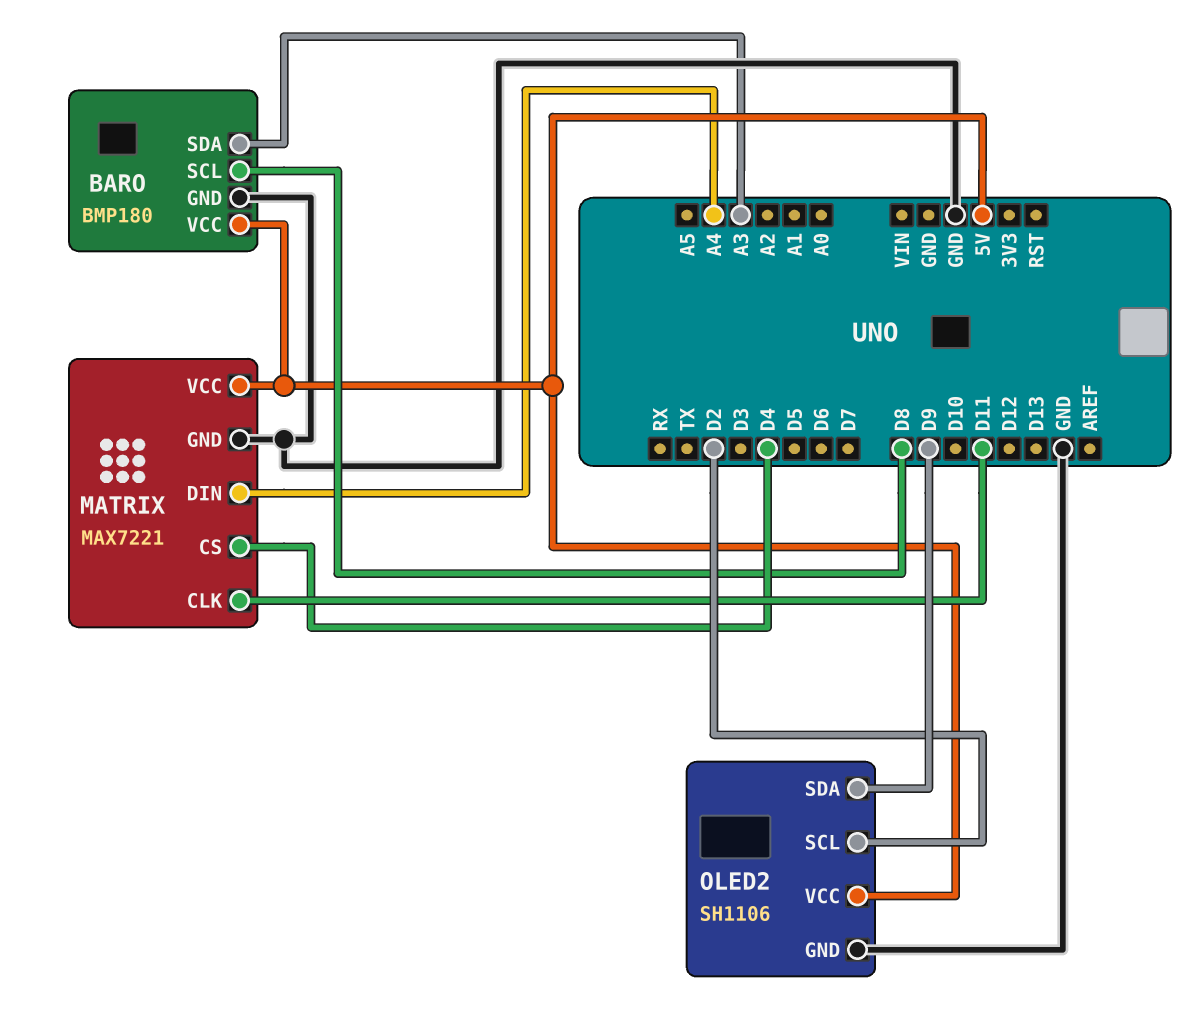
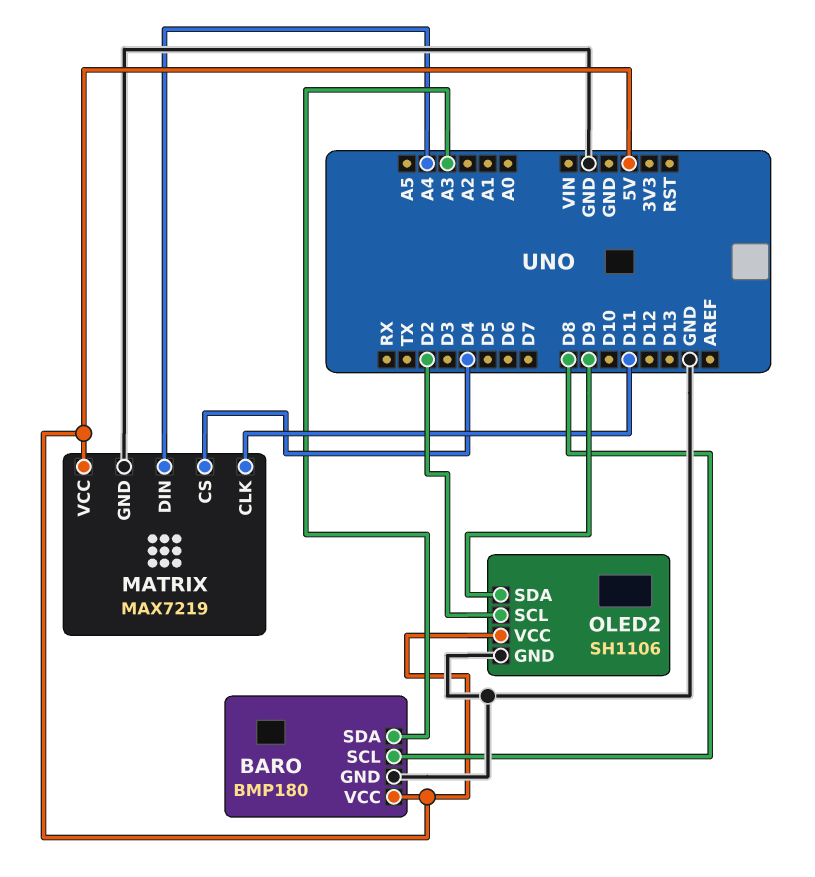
MATRIX: MAX7221 -> MAX7219

